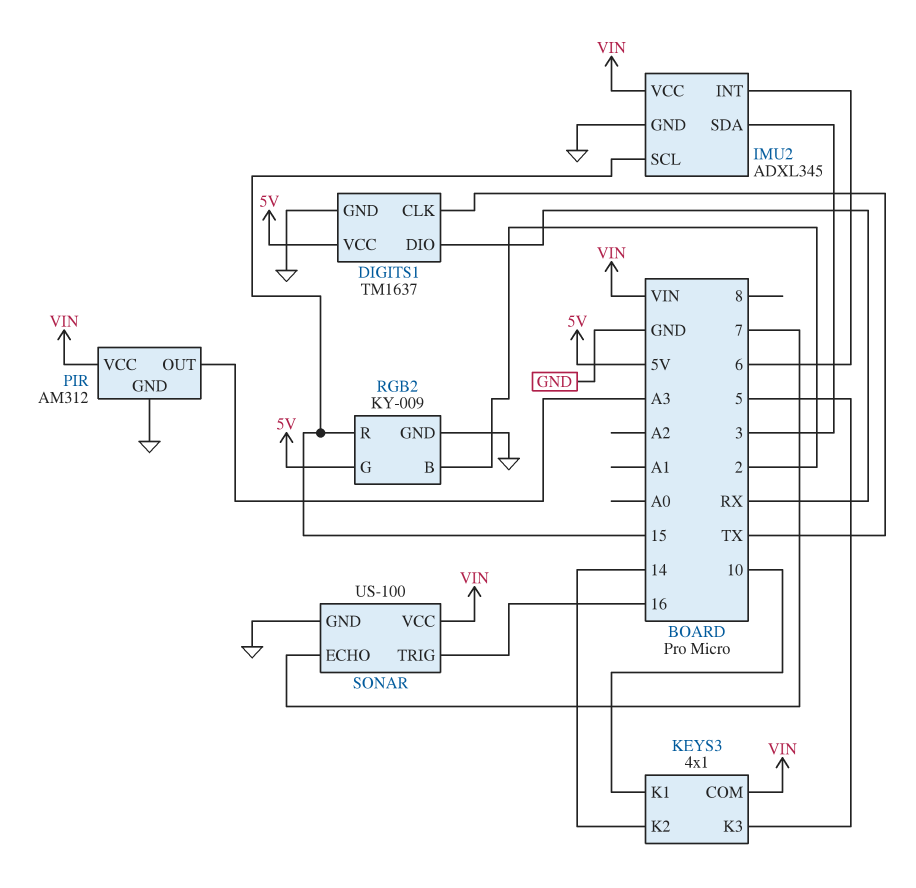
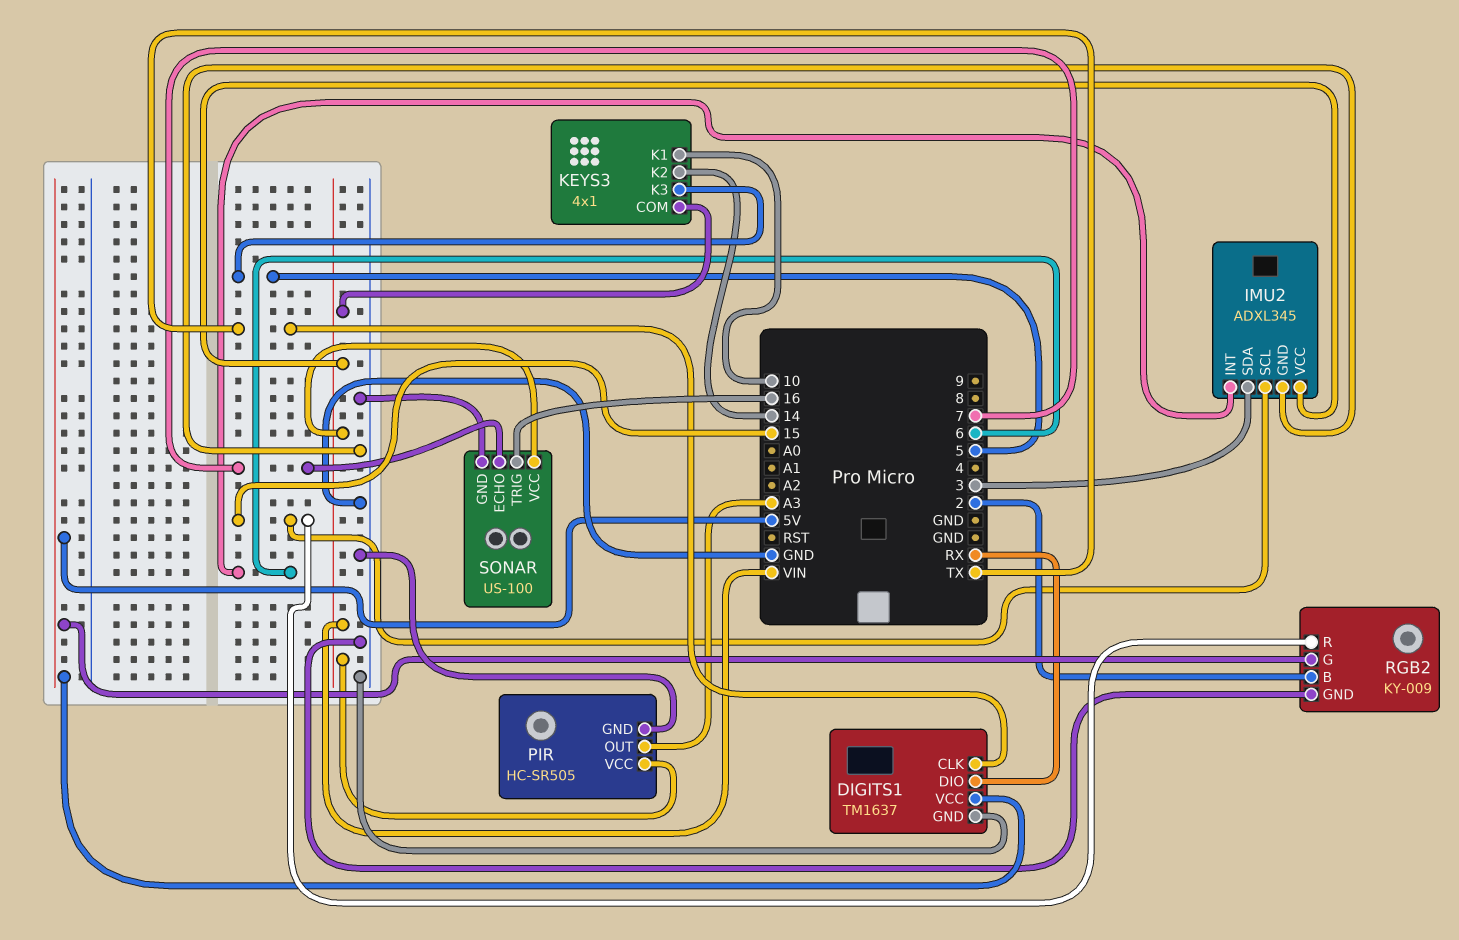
PIR: AM312 -> HC-SR505

